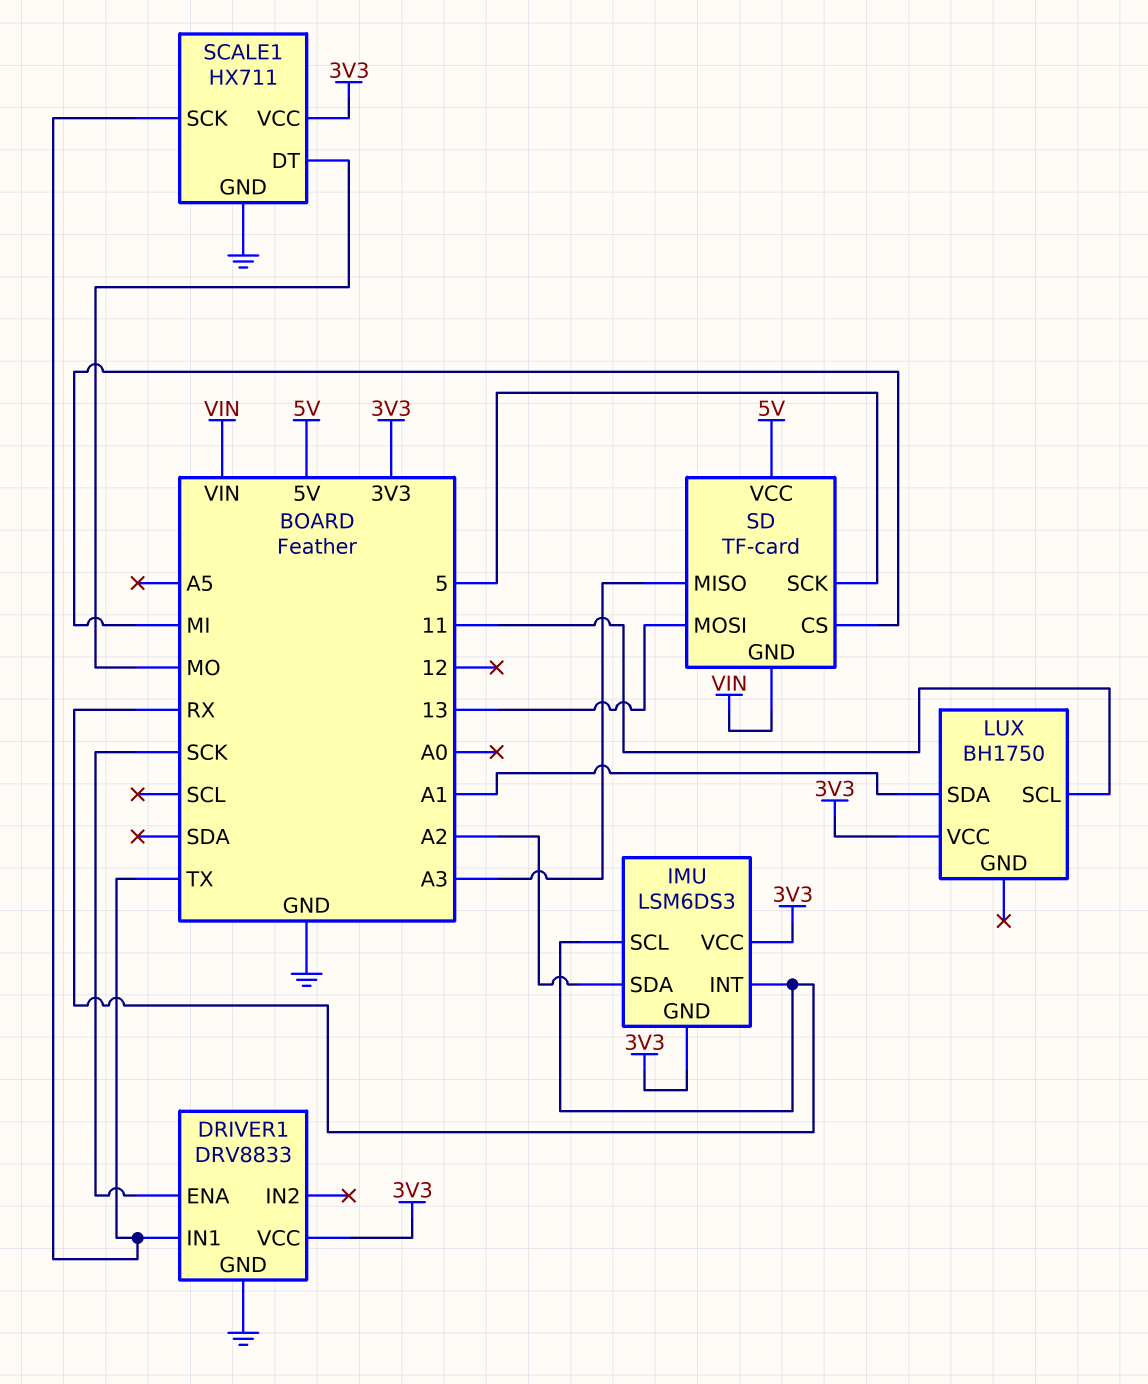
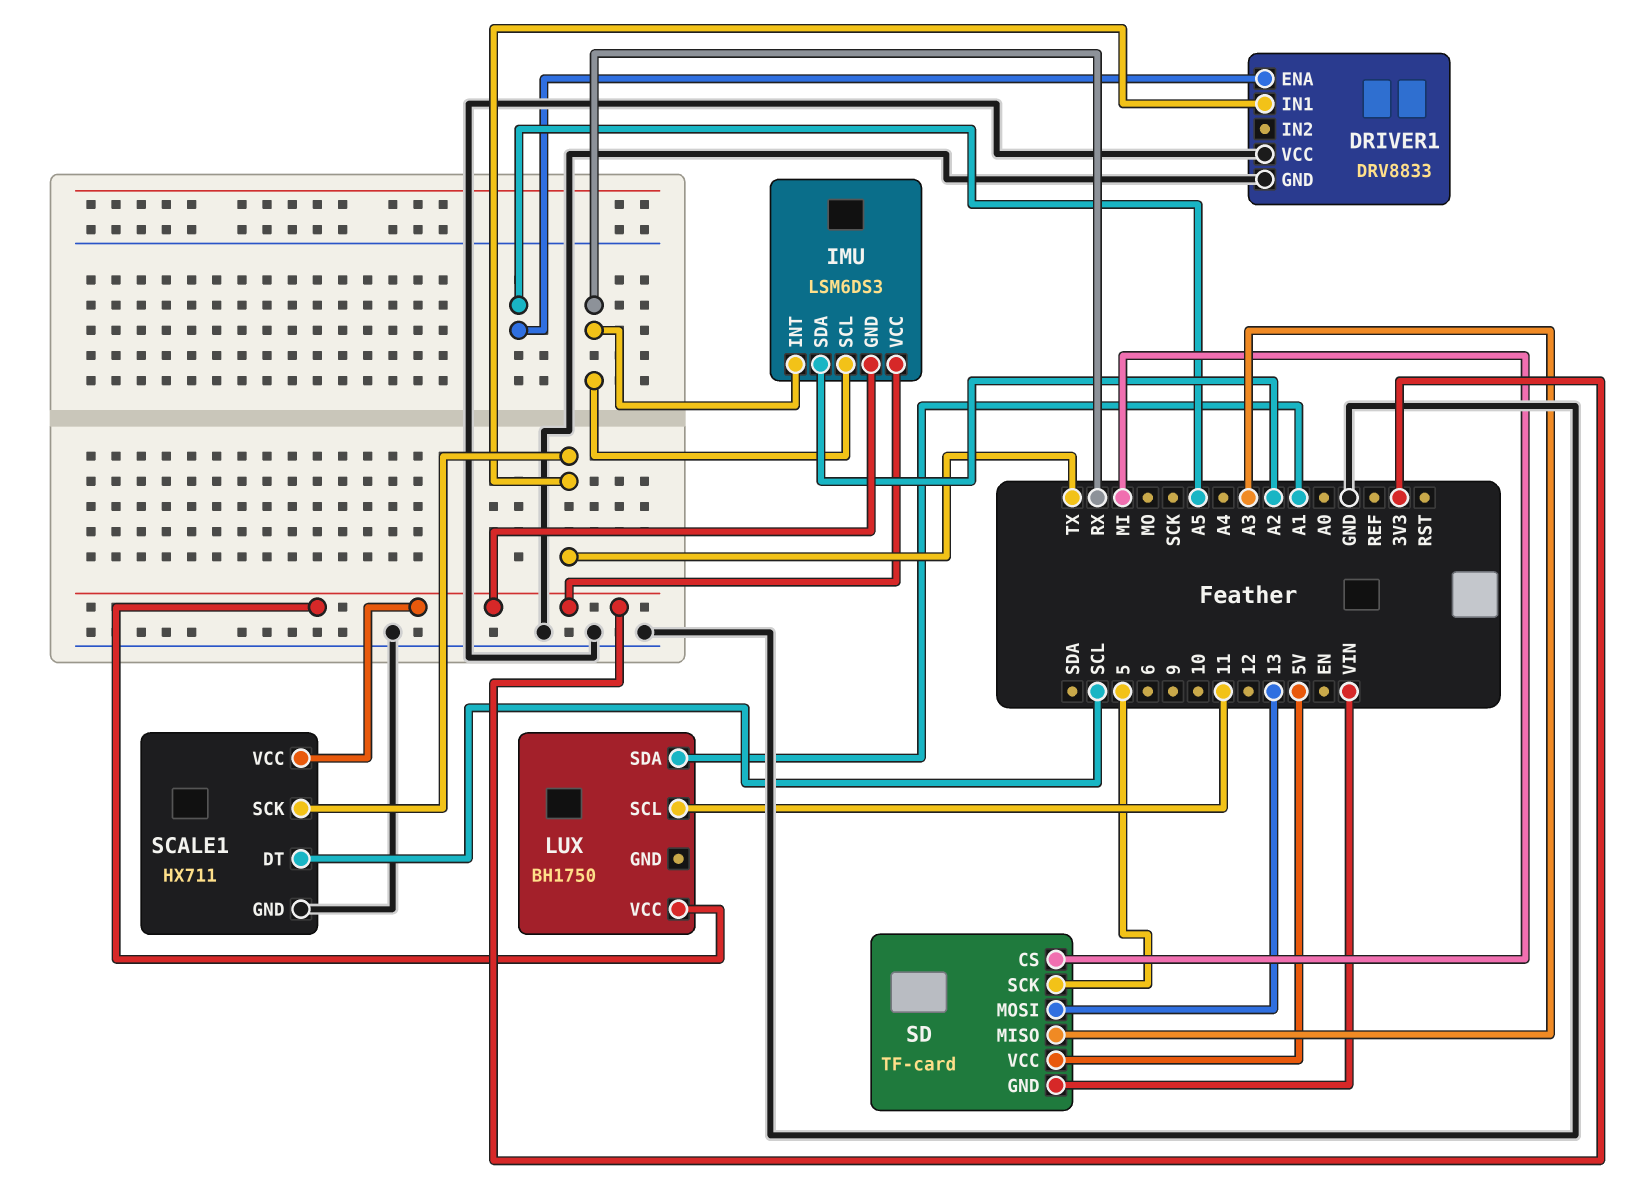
DRIVER1 pin ENA: SCK -> A5
DRIVER1 pin VCC: 3V3 -> GND
SCALE1 pin DT: MO -> SCL

